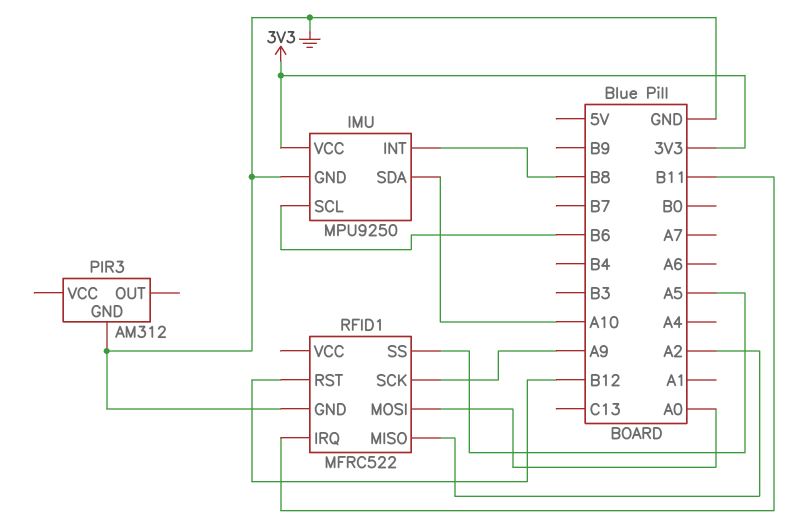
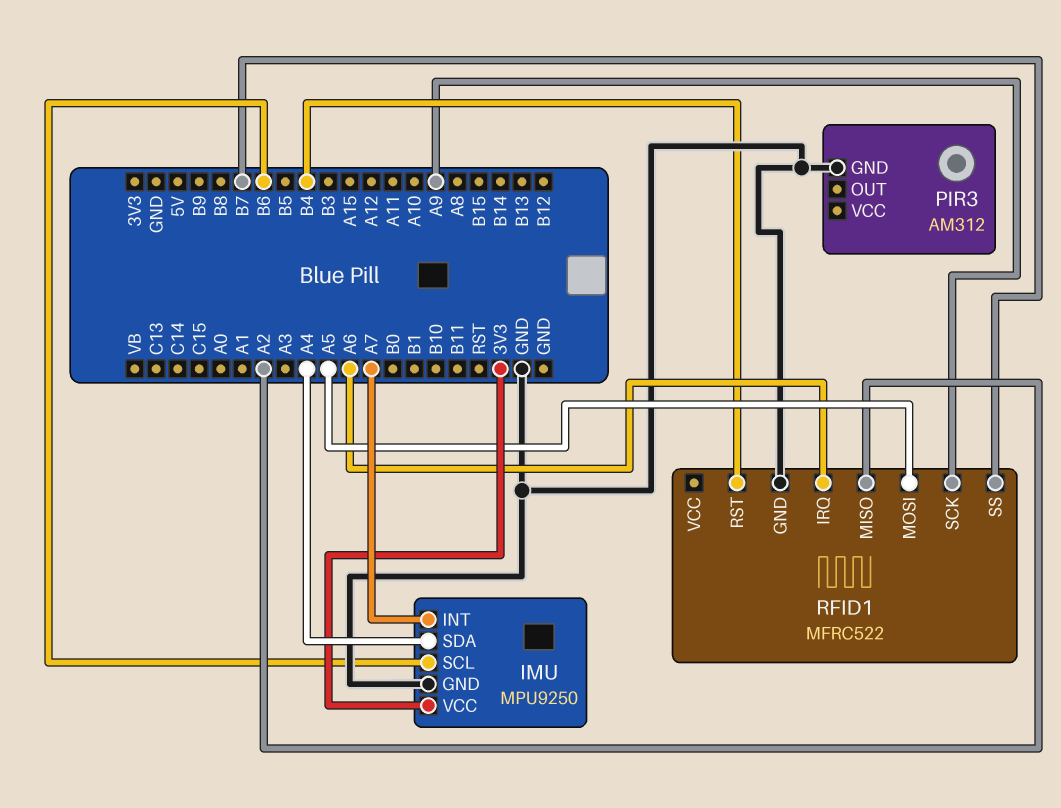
IMU pin INT: B8 -> A7
IMU pin SDA: A10 -> A4
RFID1 pin IRQ: B11 -> A6
RFID1 pin MOSI: A0 -> A5
RFID1 pin RST: B12 -> B4
RFID1 pin SS: A5 -> B7

